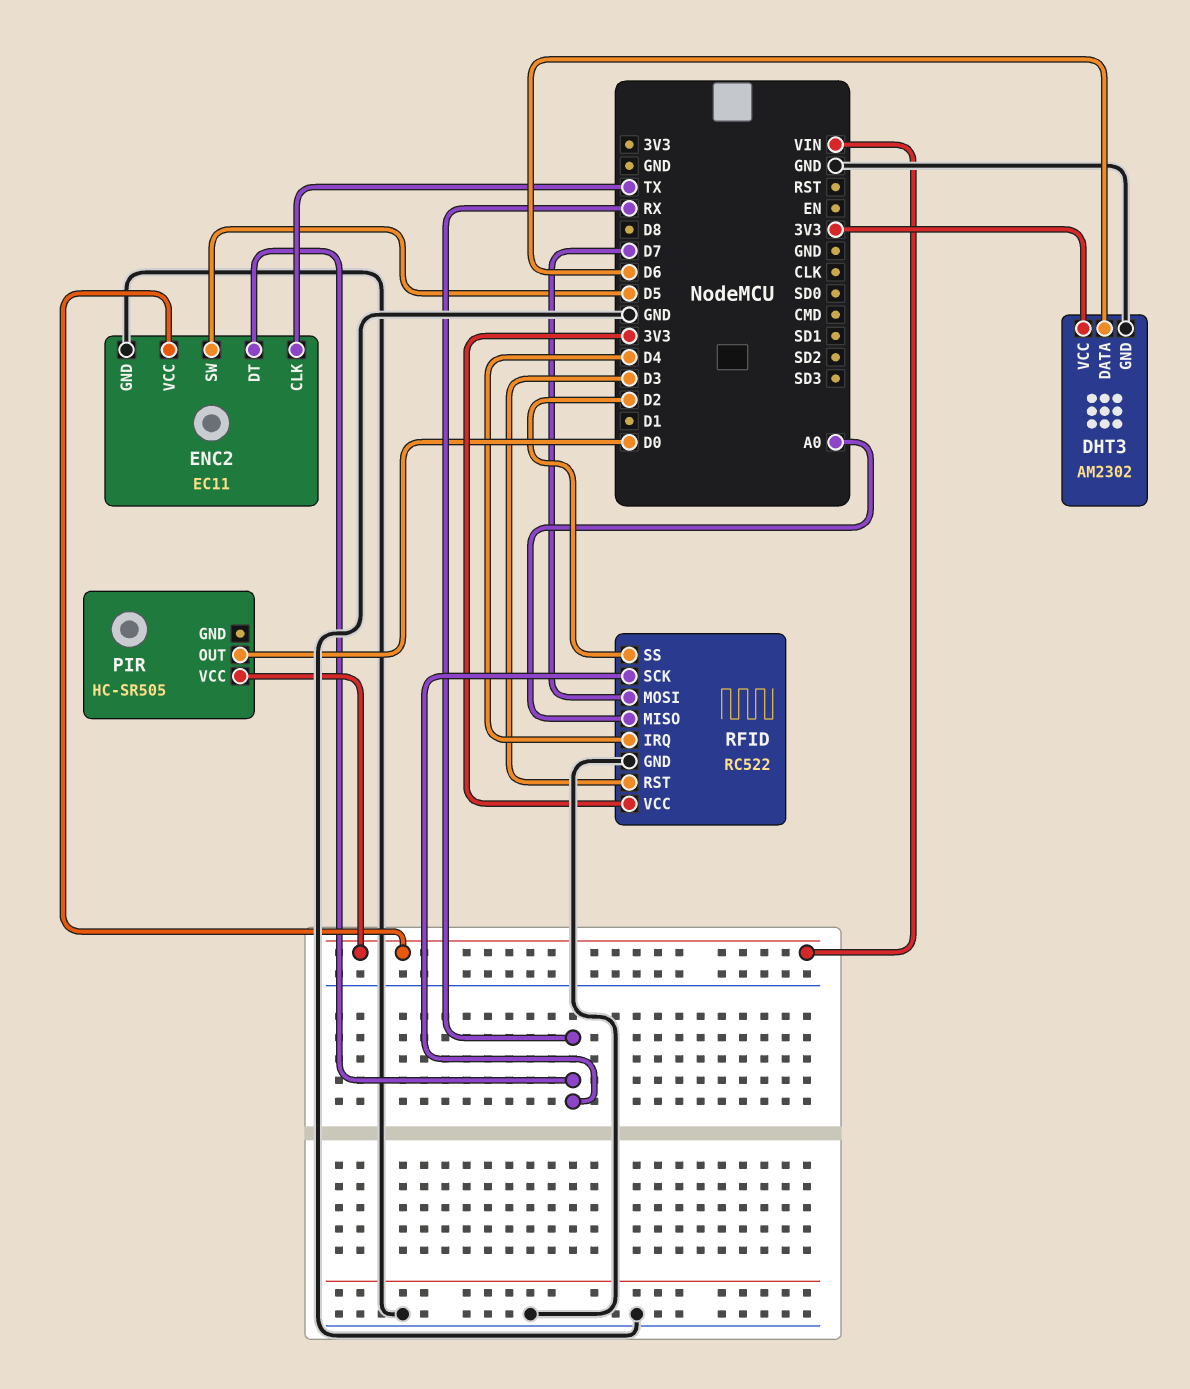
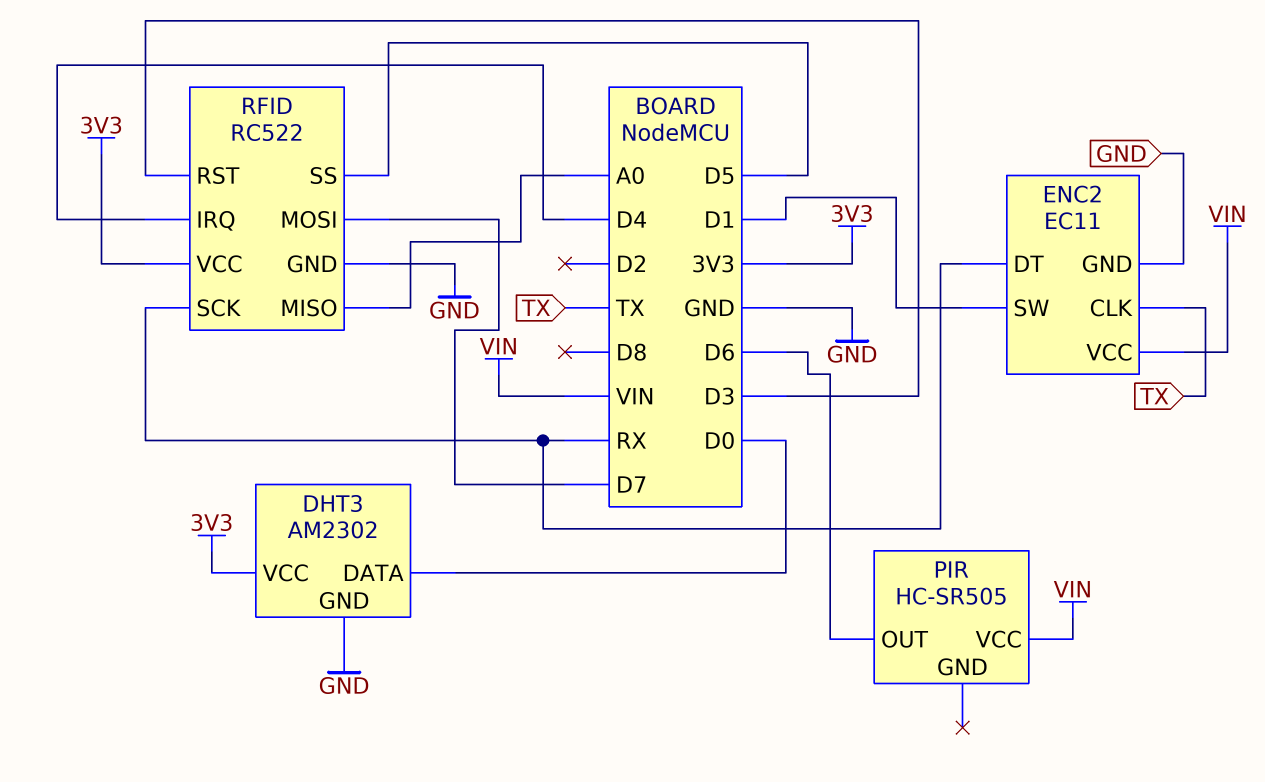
DHT3 pin DATA: D6 -> D0
ENC2 pin SW: D5 -> D1
PIR pin OUT: D0 -> D6
RFID pin SS: D2 -> D5

